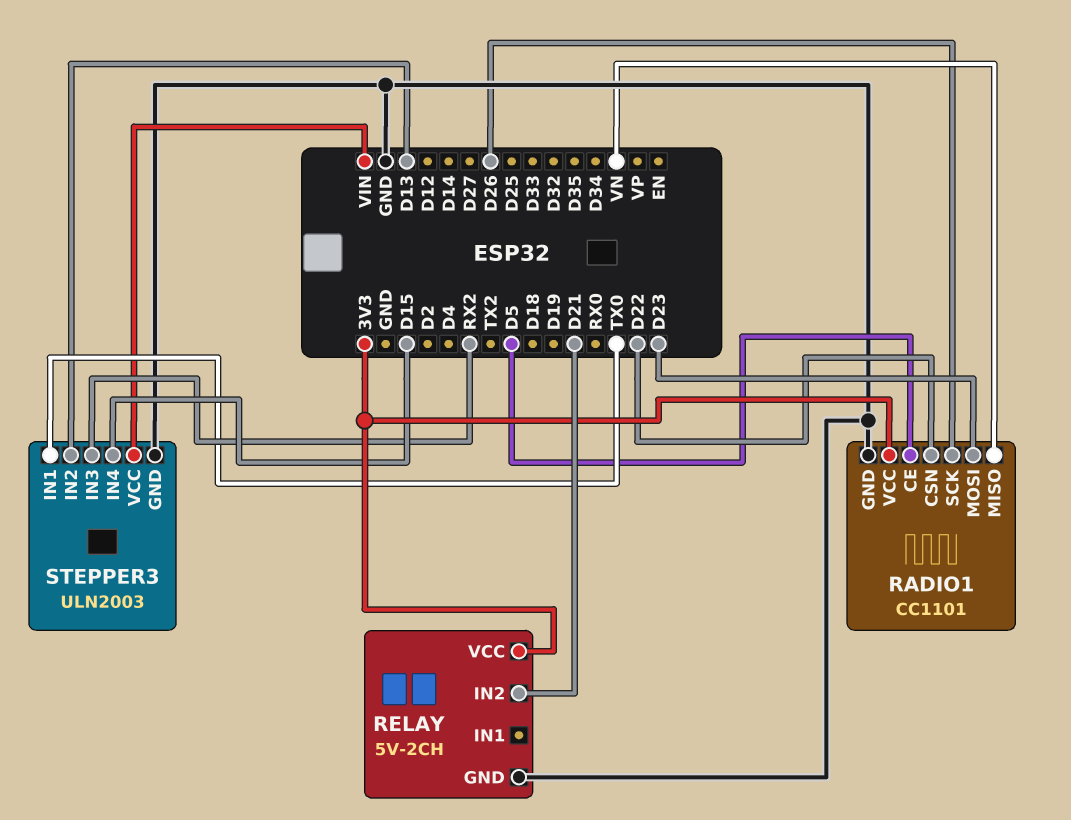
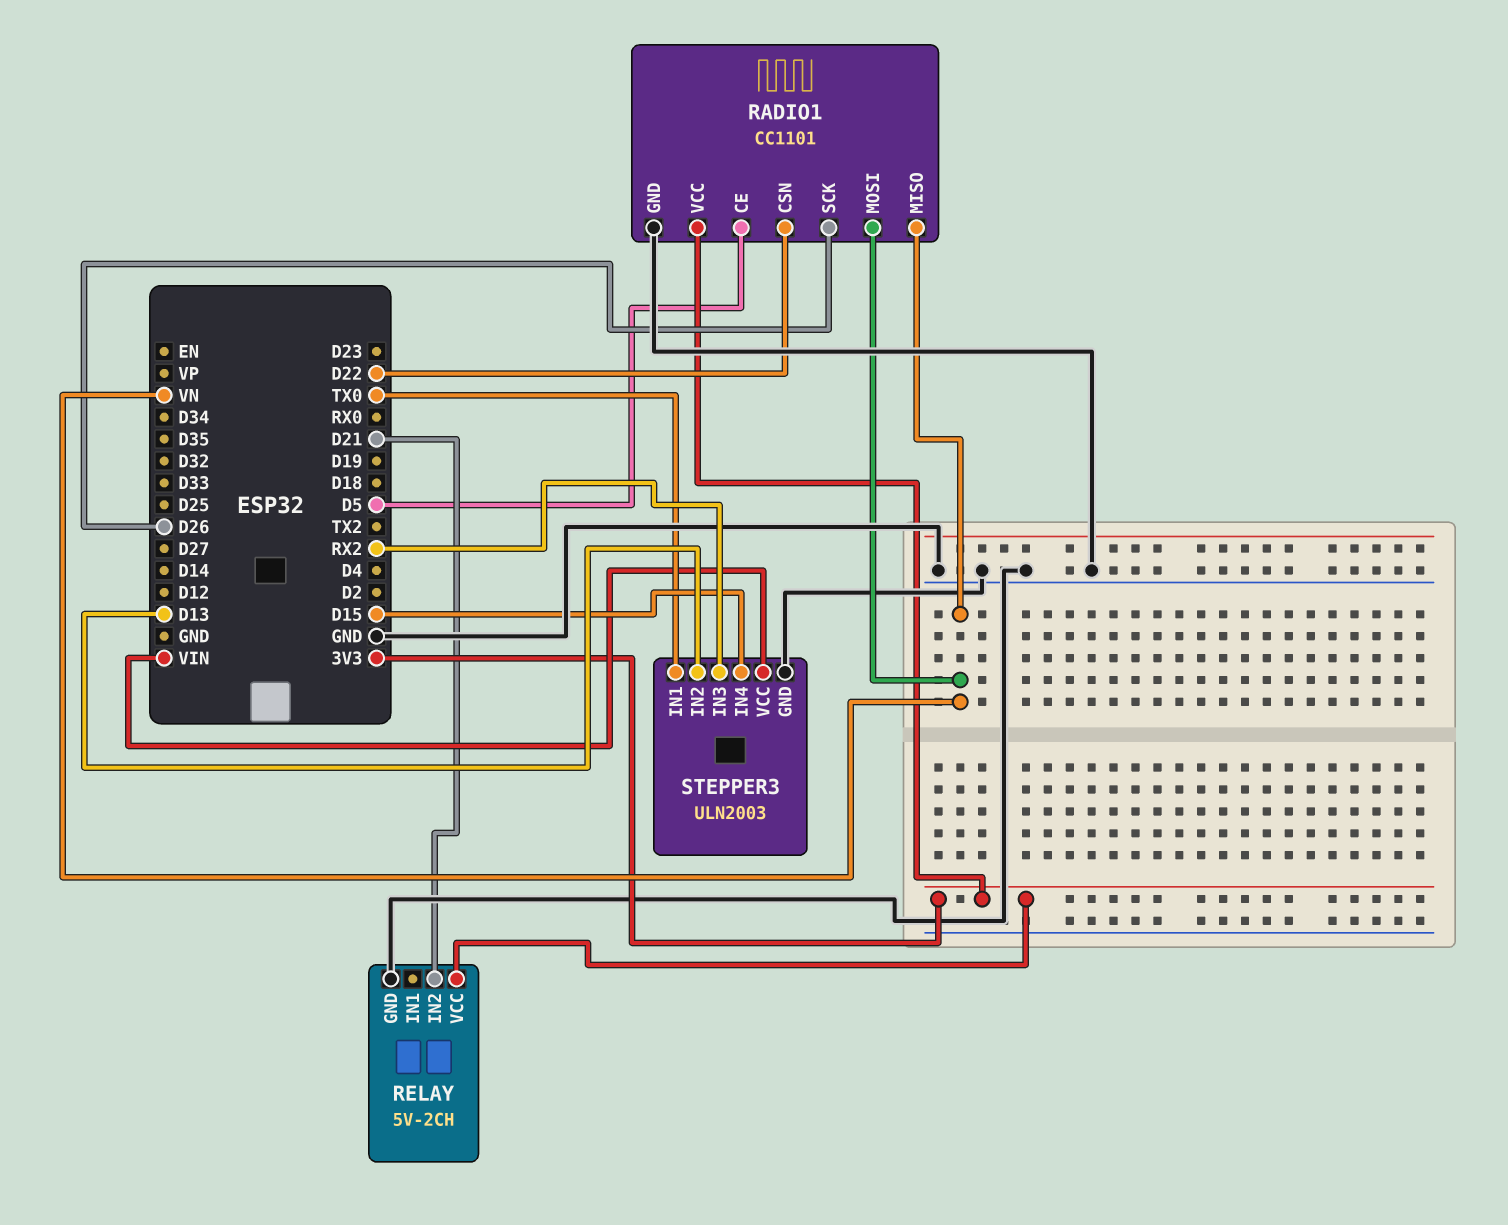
RADIO1 pin MOSI: D23 -> VN

